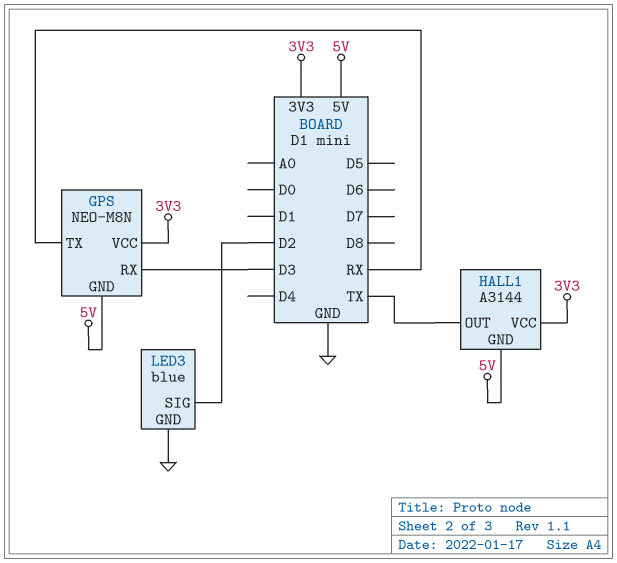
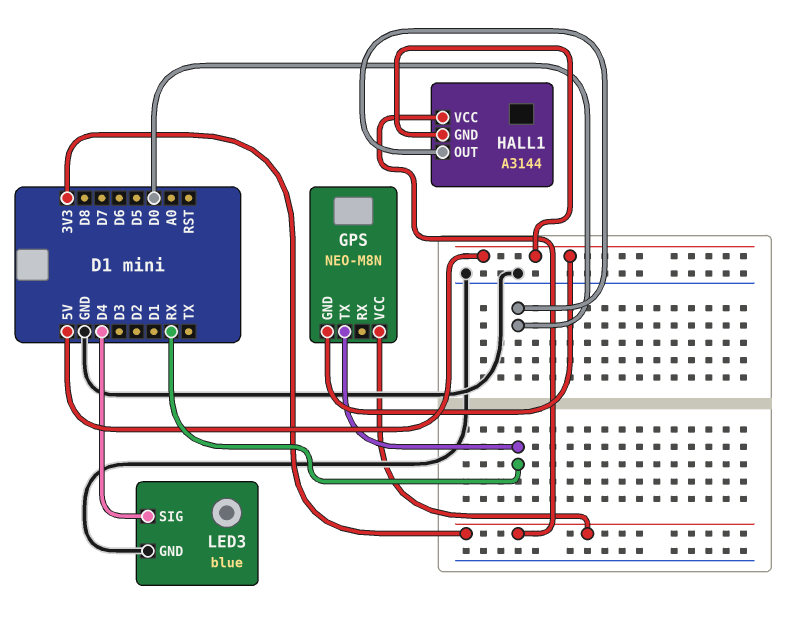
GPS pin RX: D3 -> none
HALL1 pin OUT: TX -> D0
LED3 pin SIG: D2 -> D4

